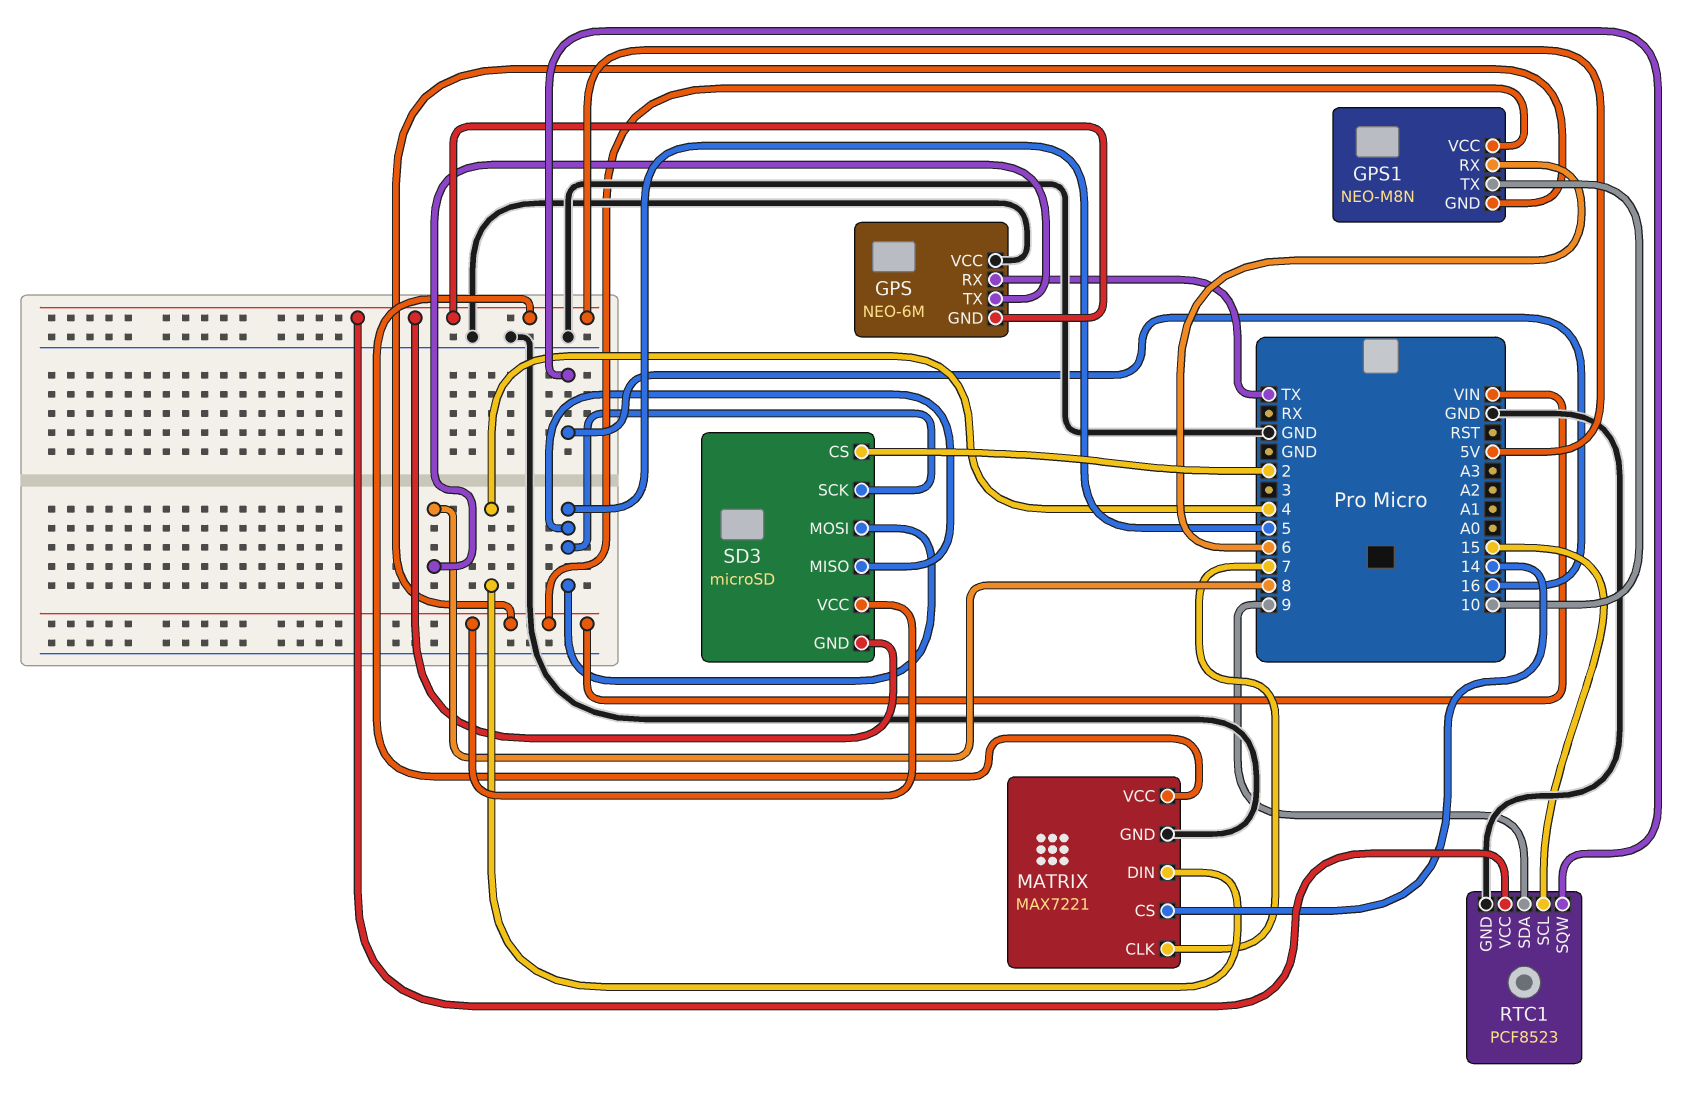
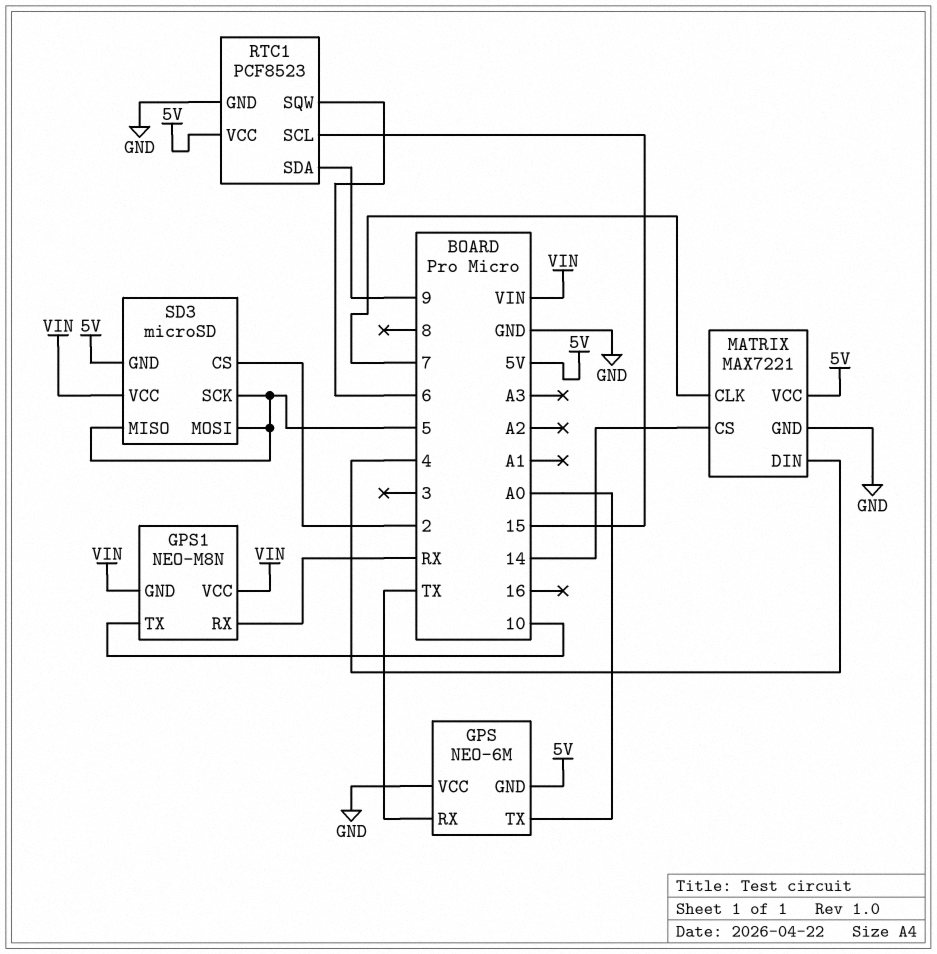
GPS pin TX: 8 -> A0
GPS1 pin RX: 6 -> RX
RTC1 pin SQW: 16 -> 6

